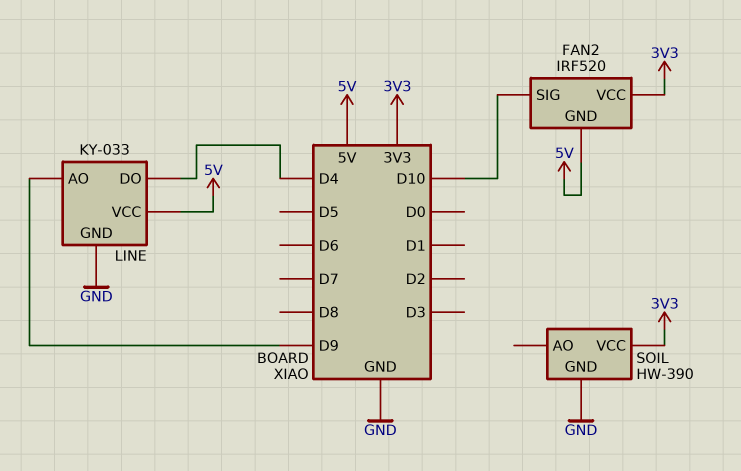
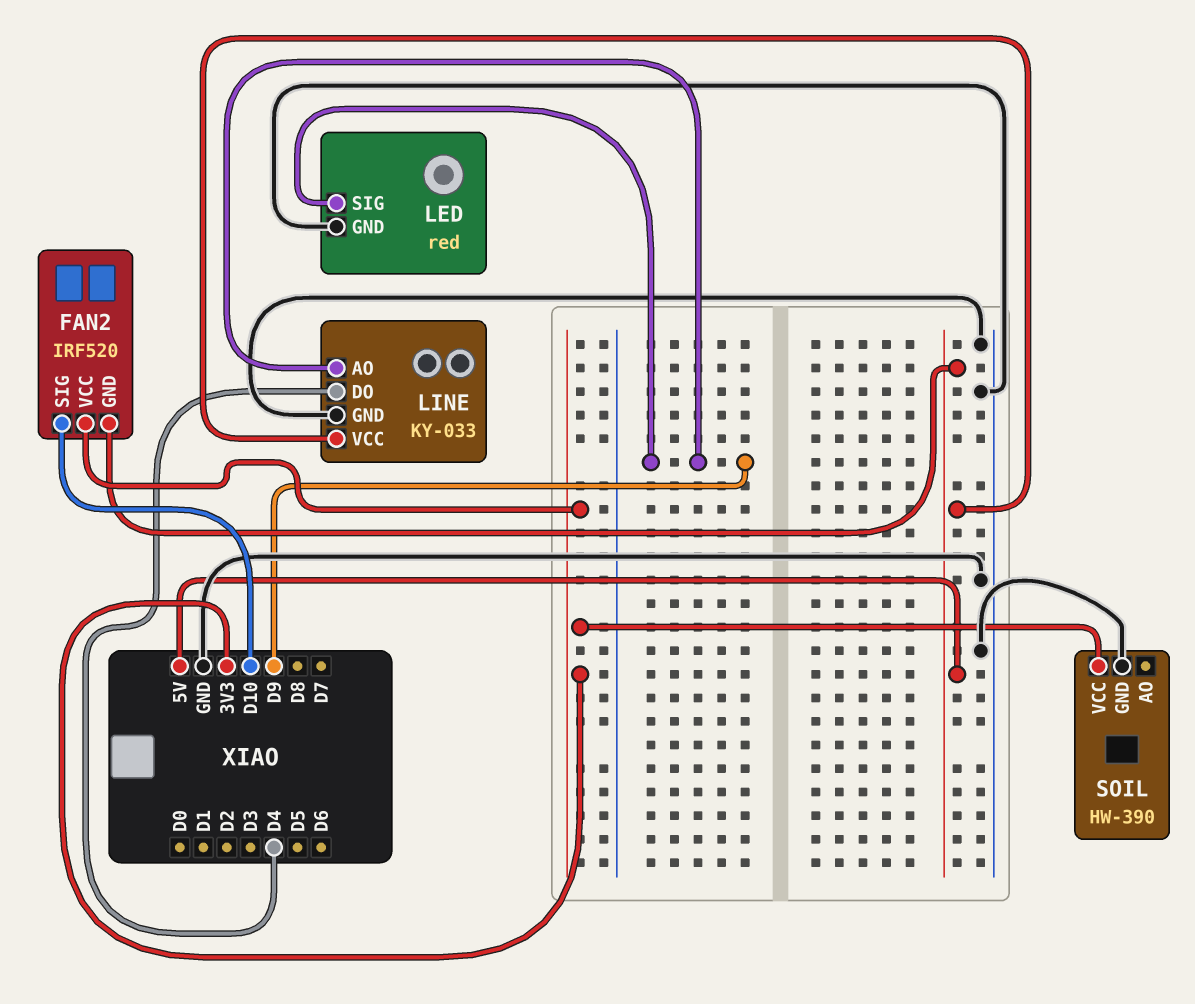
LED: none -> red
LED pin GND: none -> GND
LED pin SIG: none -> D9

